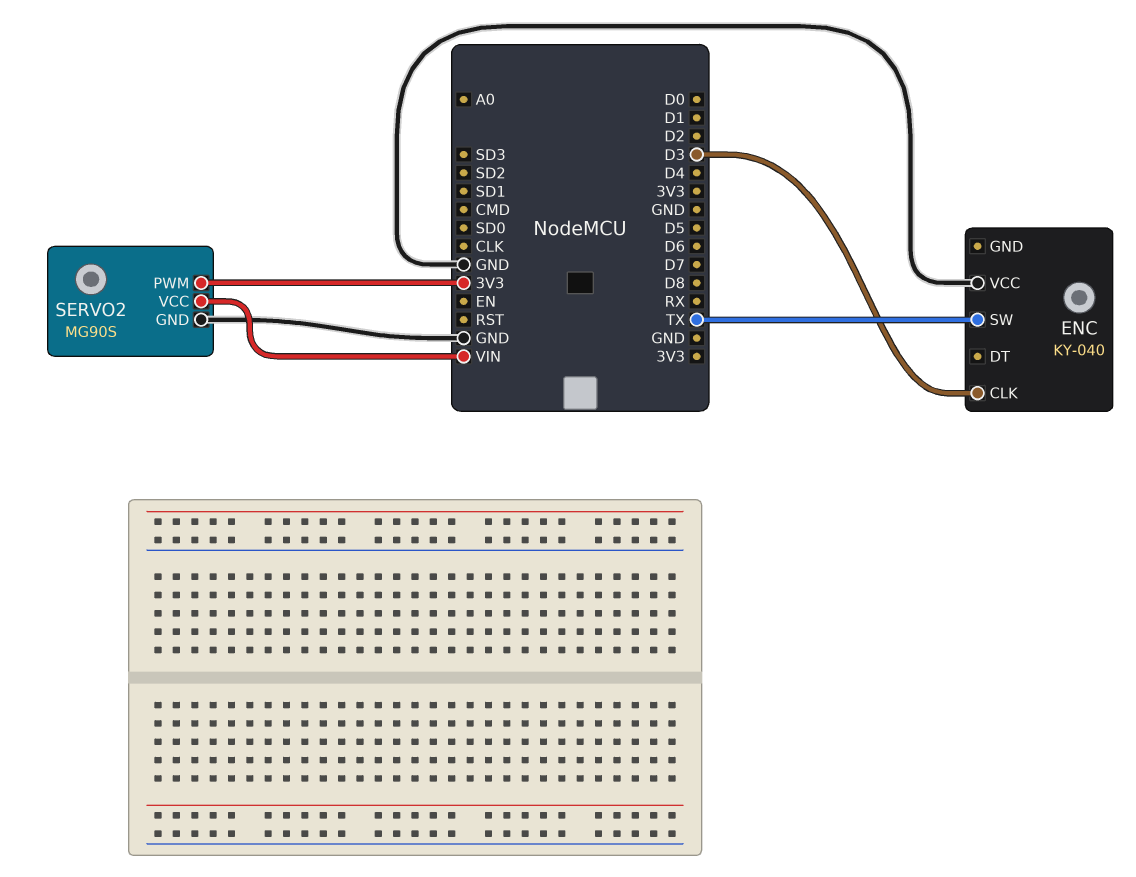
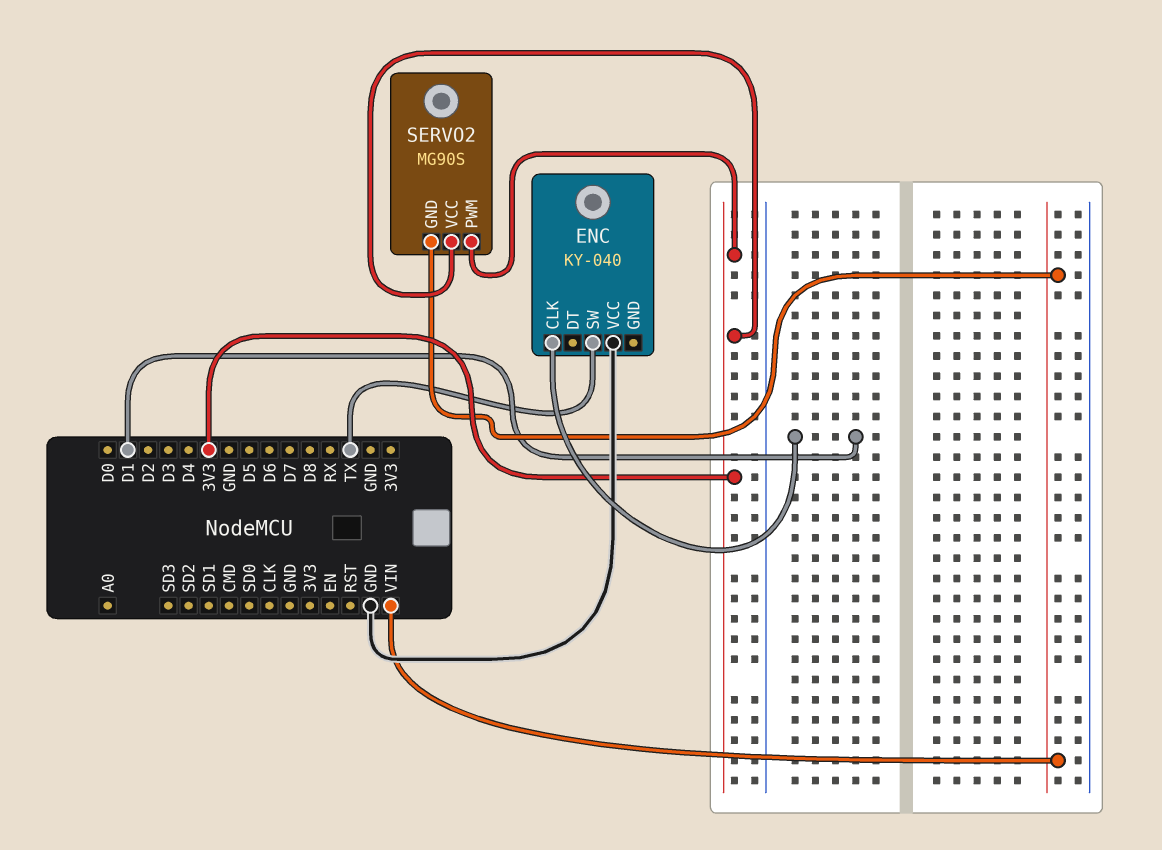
ENC pin CLK: D3 -> D1
SERVO2 pin GND: GND -> VIN
SERVO2 pin VCC: VIN -> 3V3

